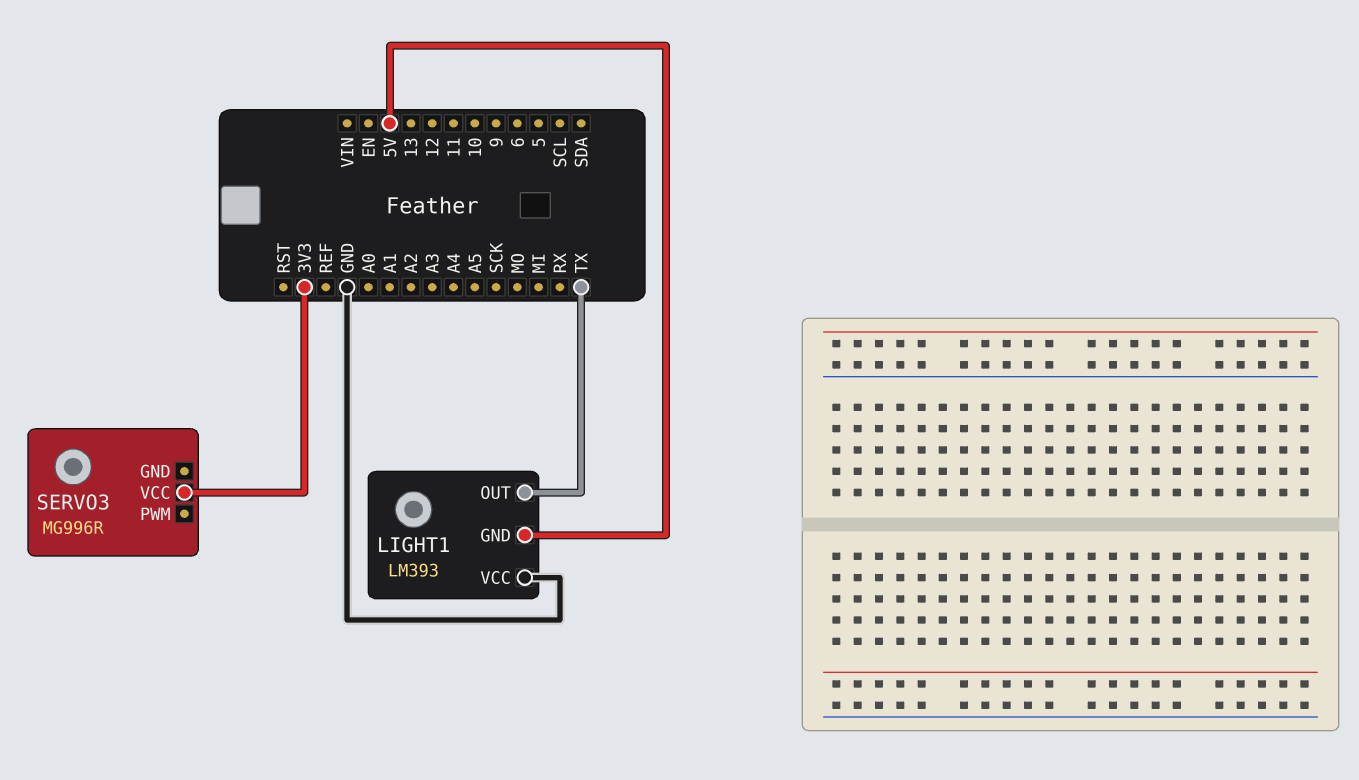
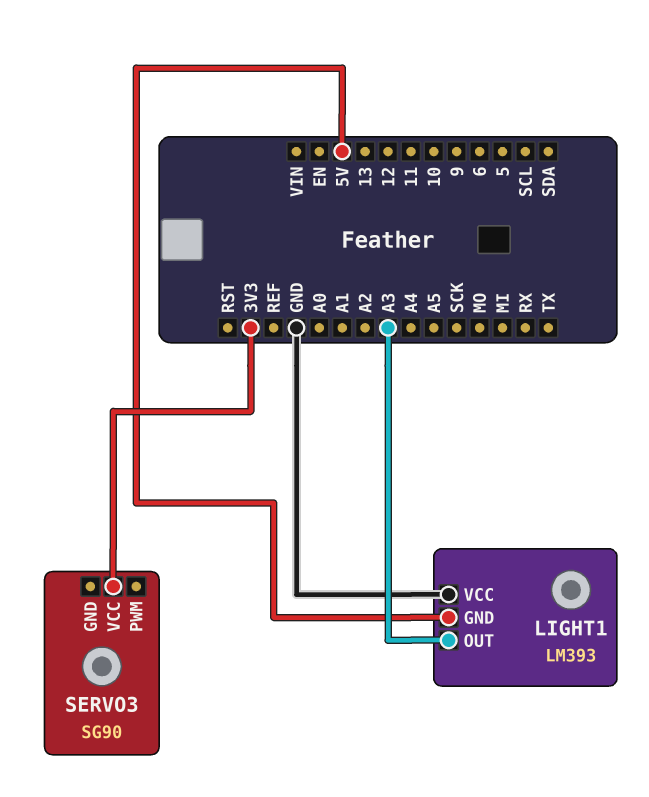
LIGHT1 pin OUT: TX -> A3
SERVO3: MG996R -> SG90

